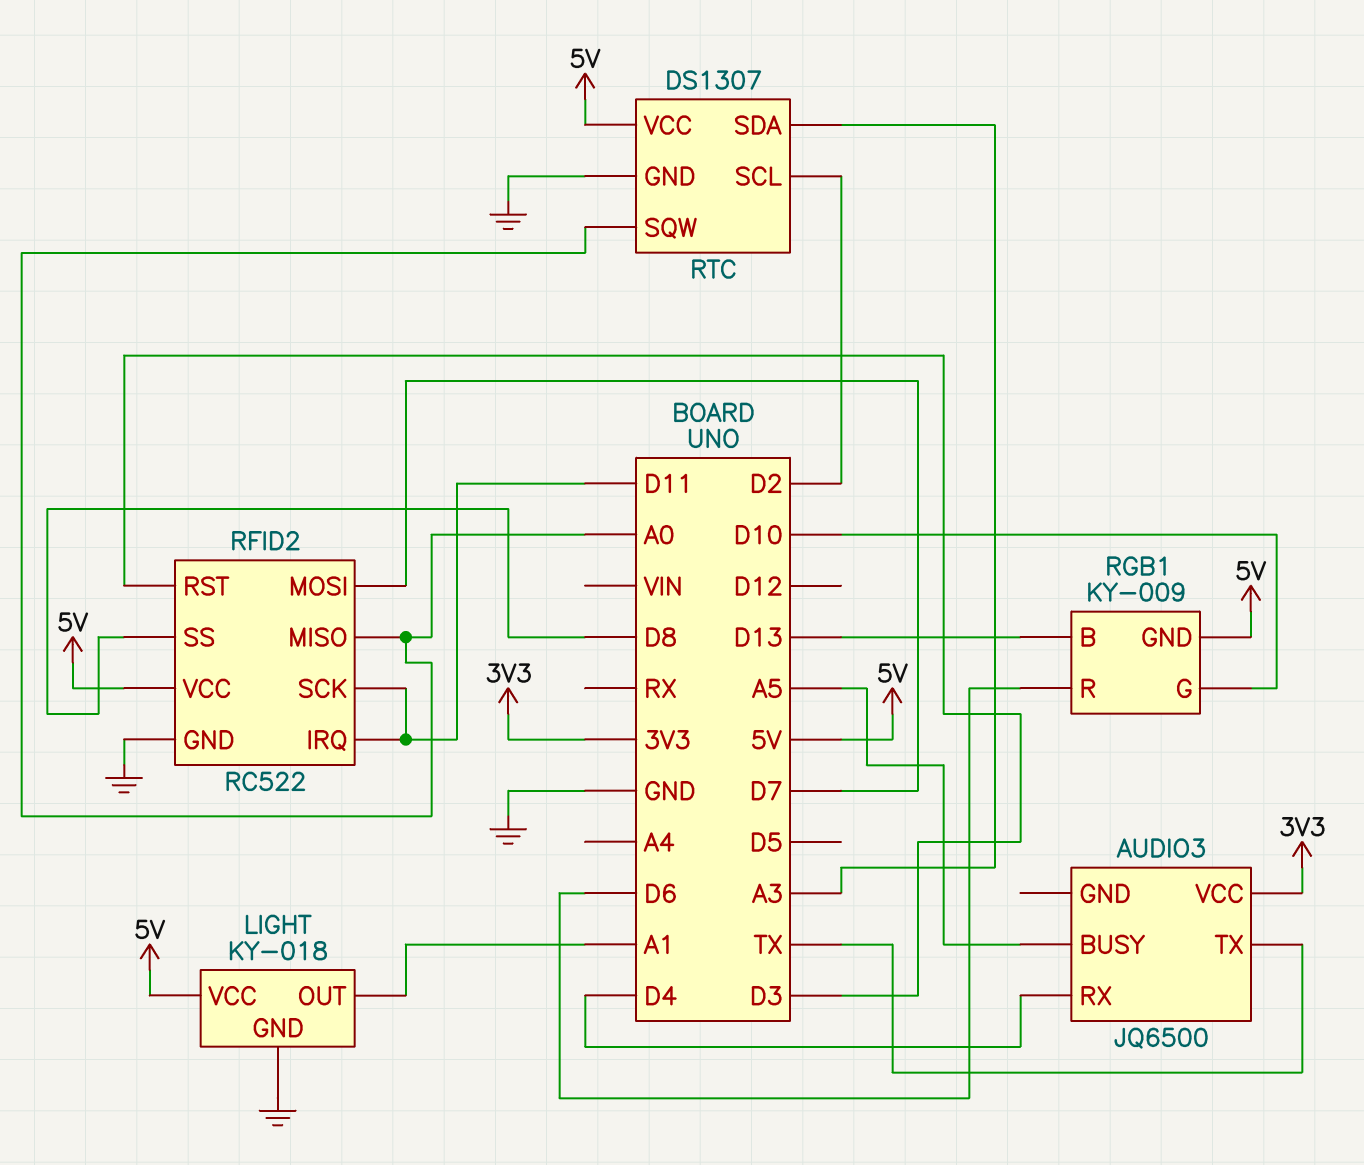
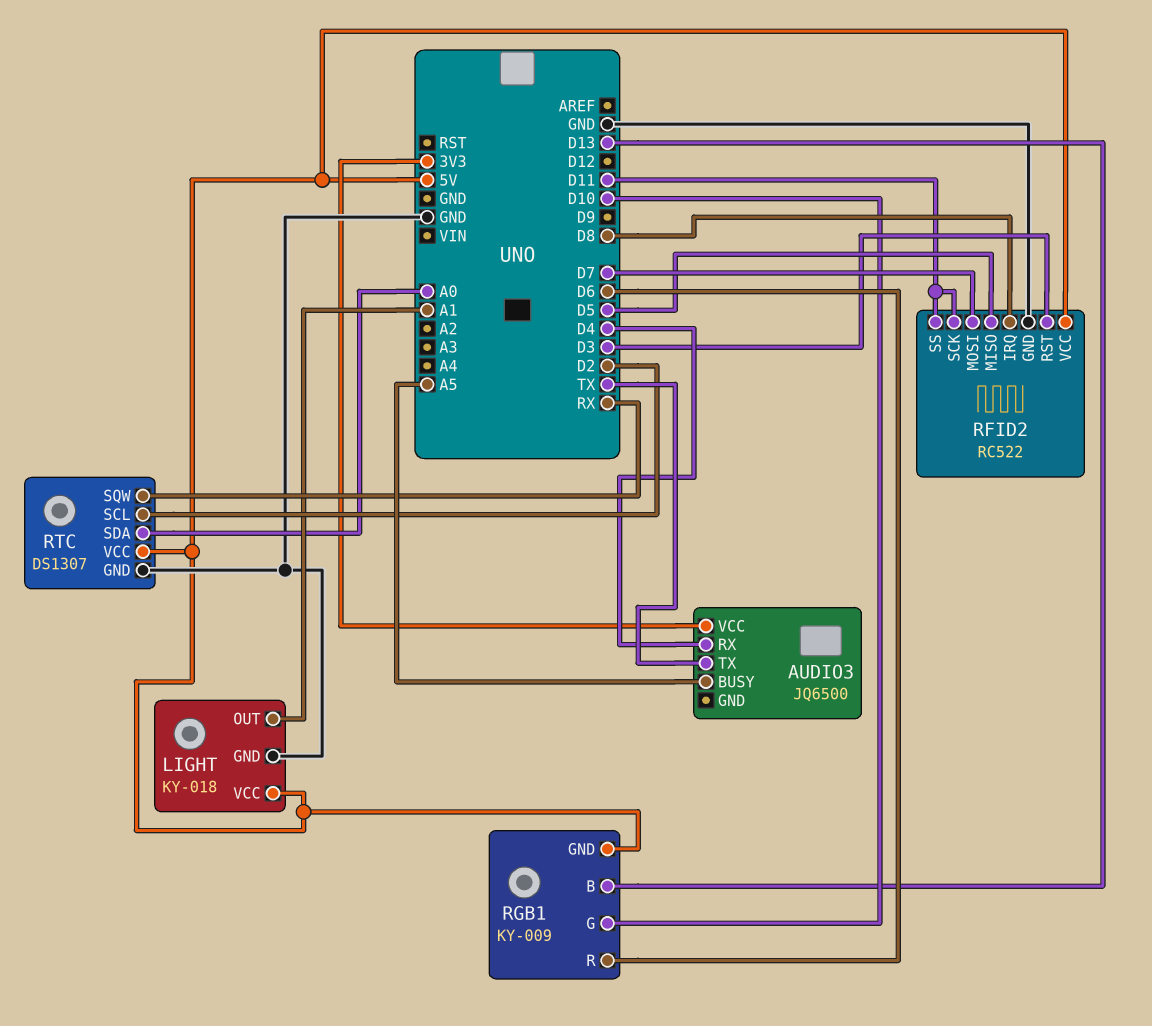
RFID2 pin IRQ: D11 -> D8
RFID2 pin MISO: A0 -> D5
RFID2 pin SS: D8 -> D11
RTC pin SDA: A3 -> A0
RTC pin SQW: A0 -> RX

